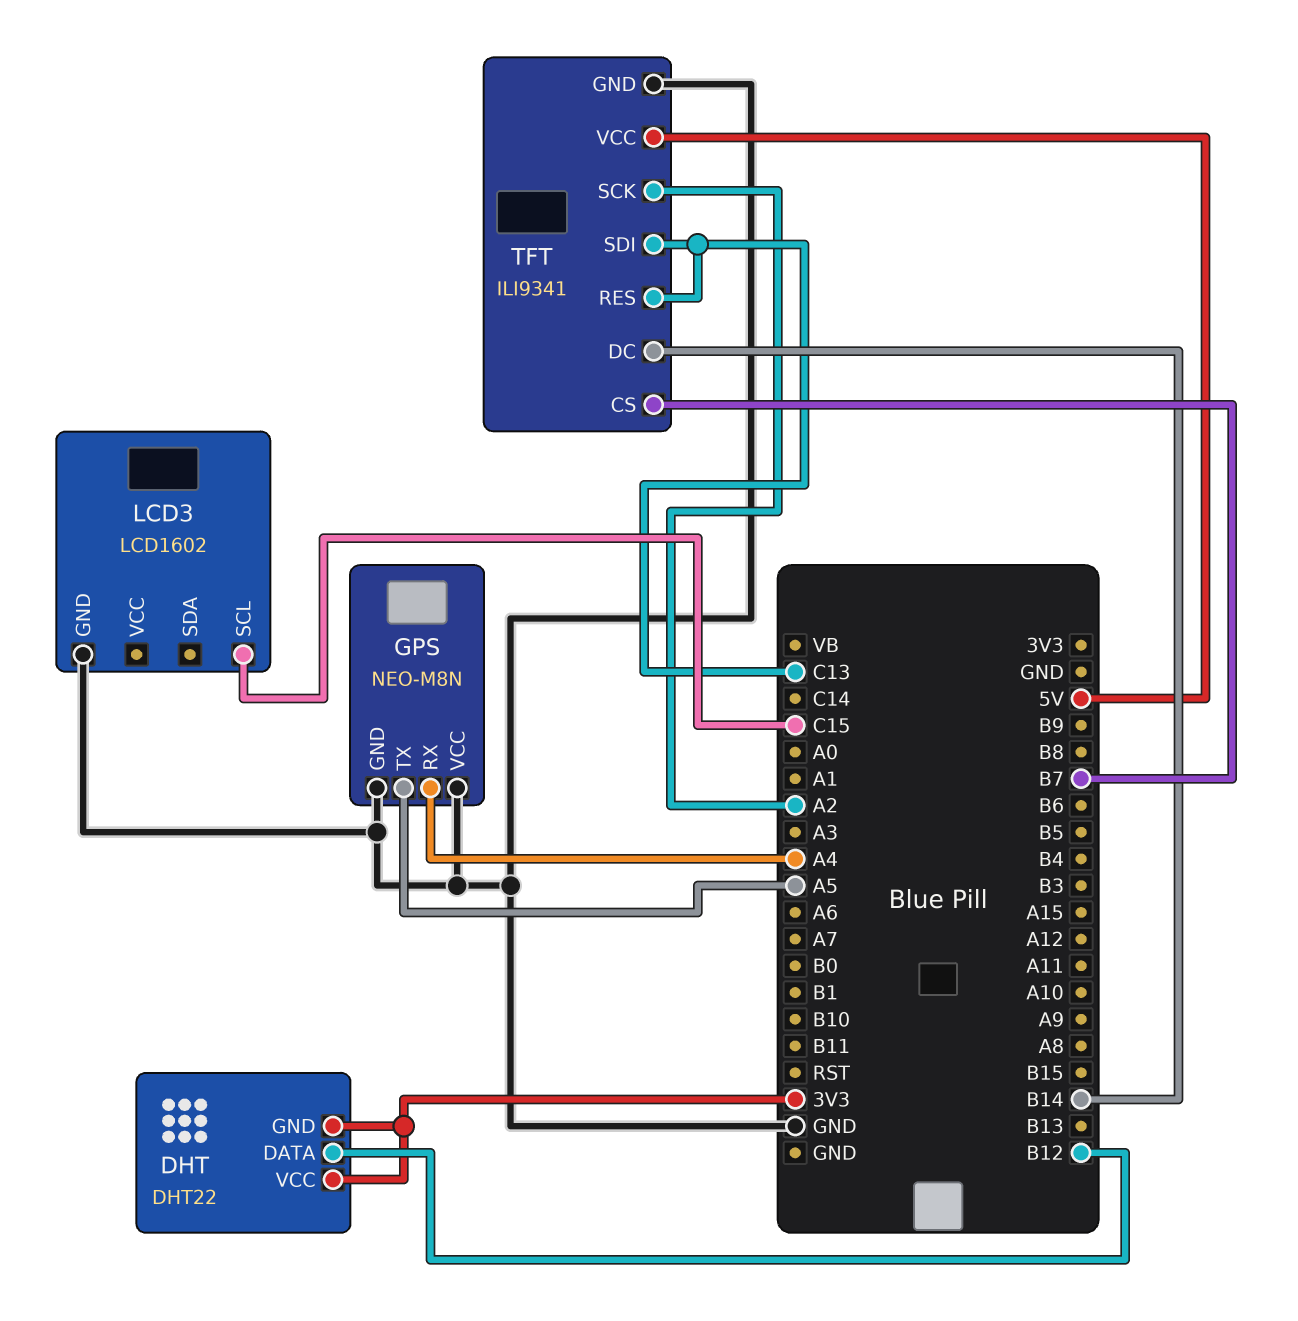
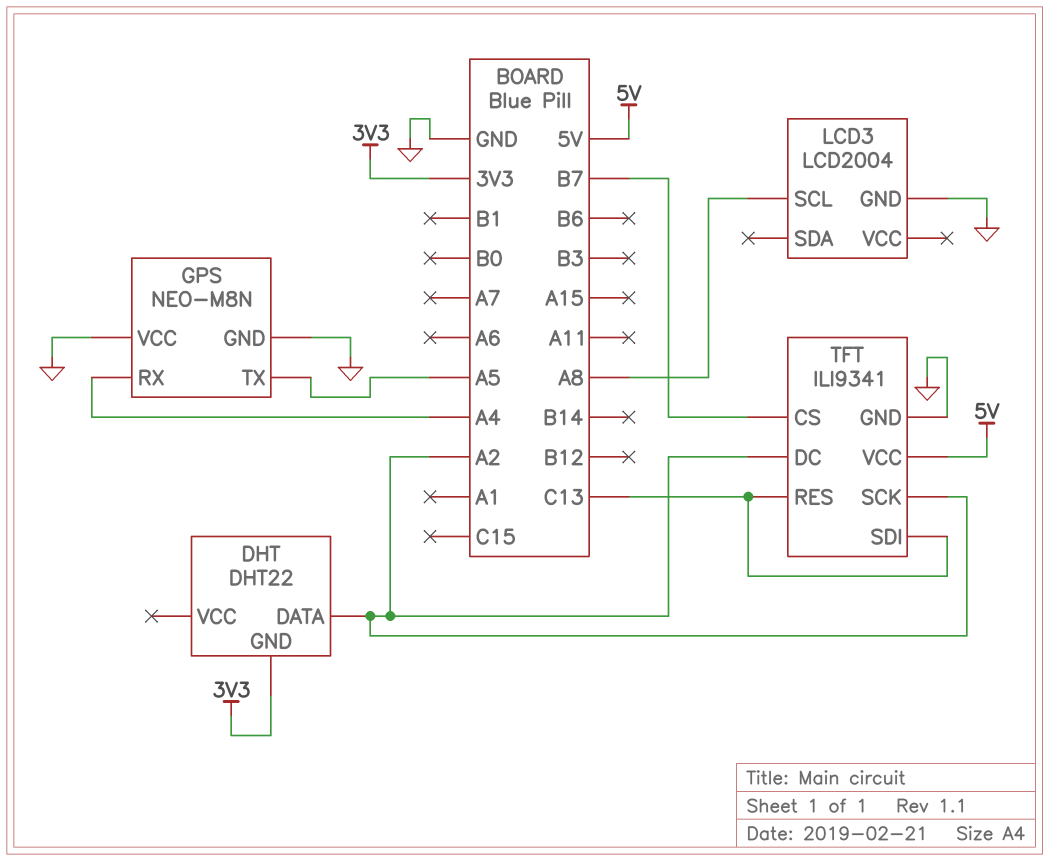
DHT pin DATA: B12 -> A2
DHT pin VCC: 3V3 -> none
LCD3: LCD1602 -> LCD2004
LCD3 pin SCL: C15 -> A8
TFT pin DC: B14 -> A2

